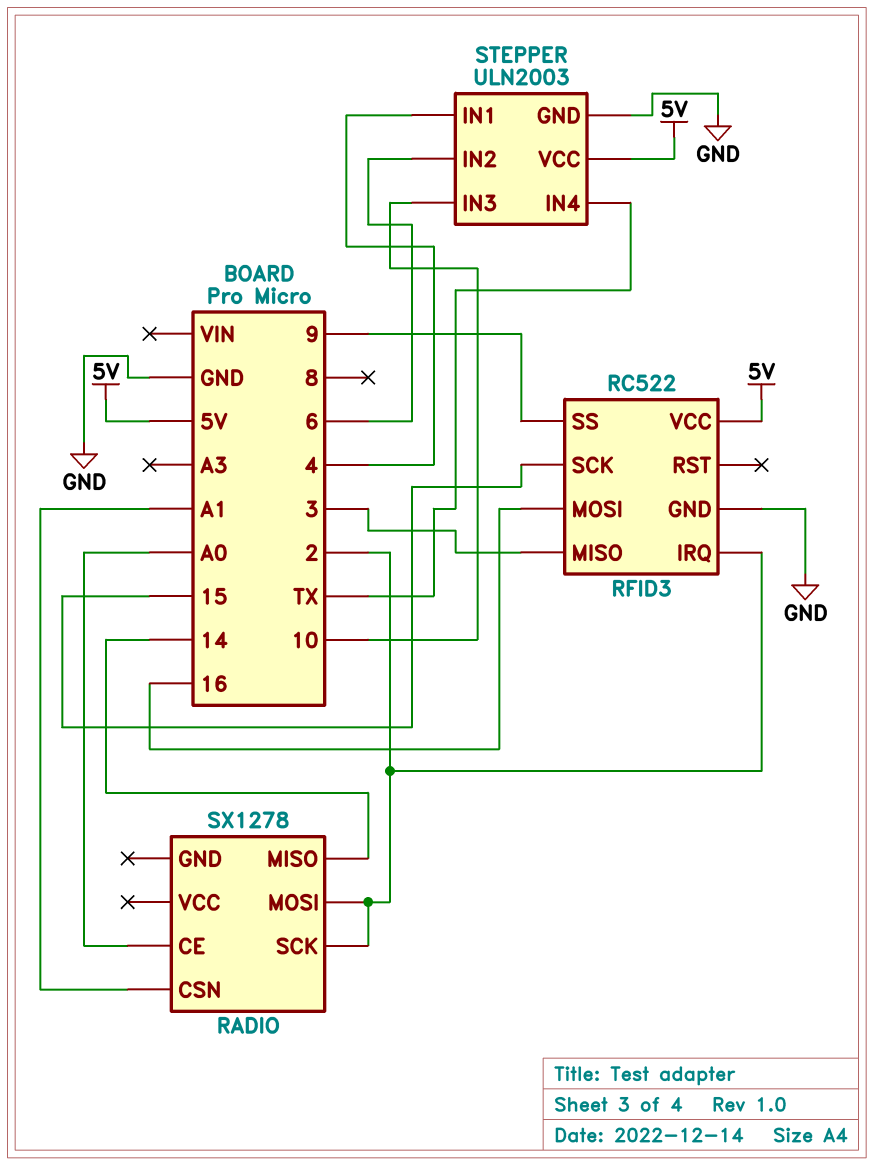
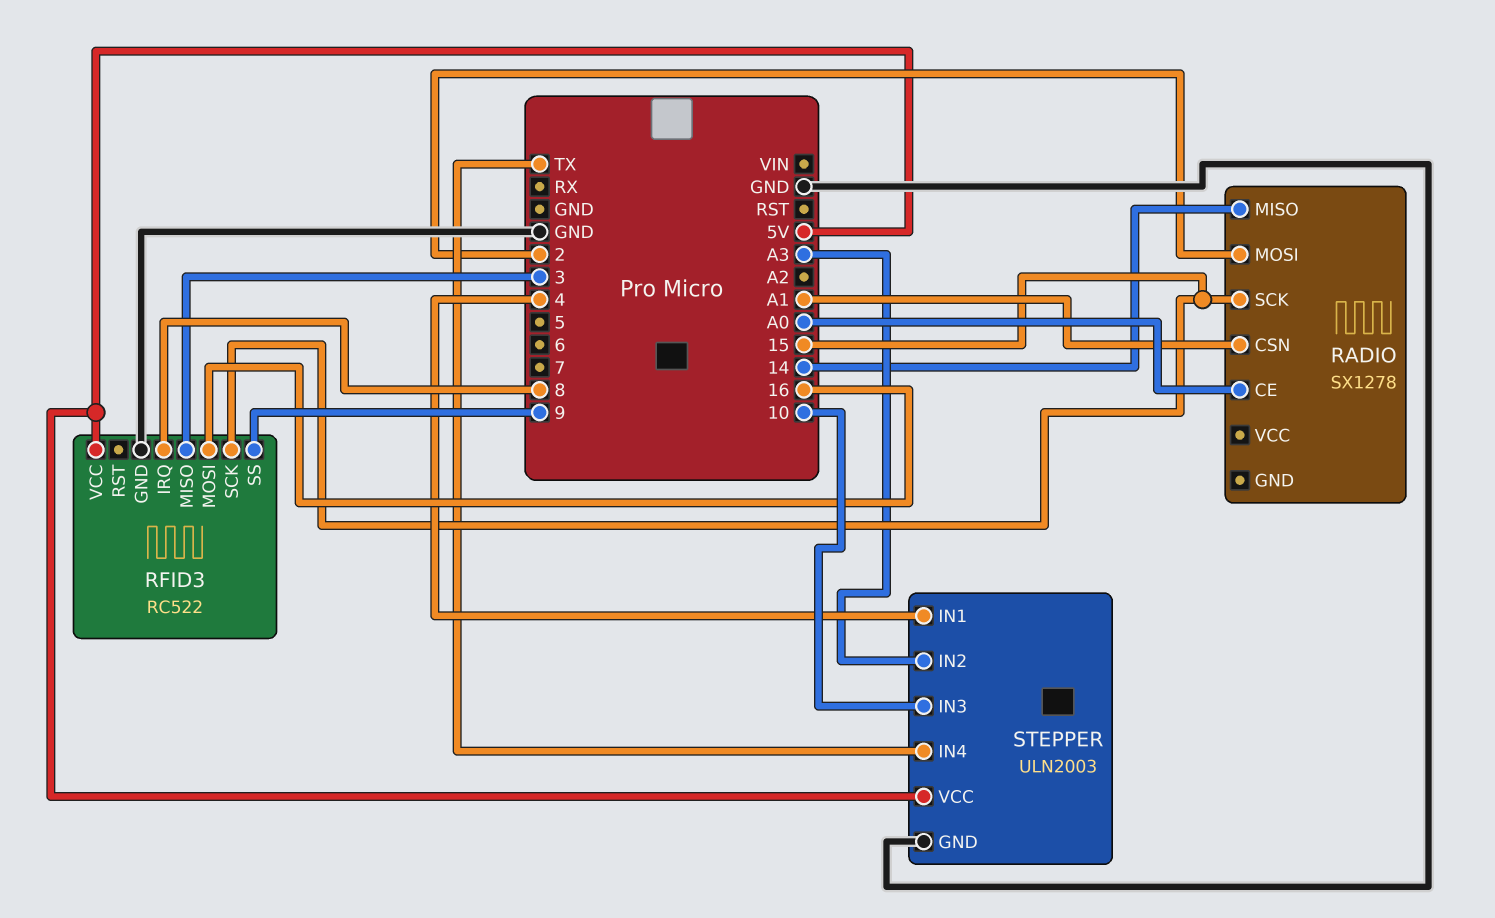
RADIO pin SCK: 2 -> 15
RFID3 pin IRQ: 2 -> 8
STEPPER pin IN2: 6 -> A3

